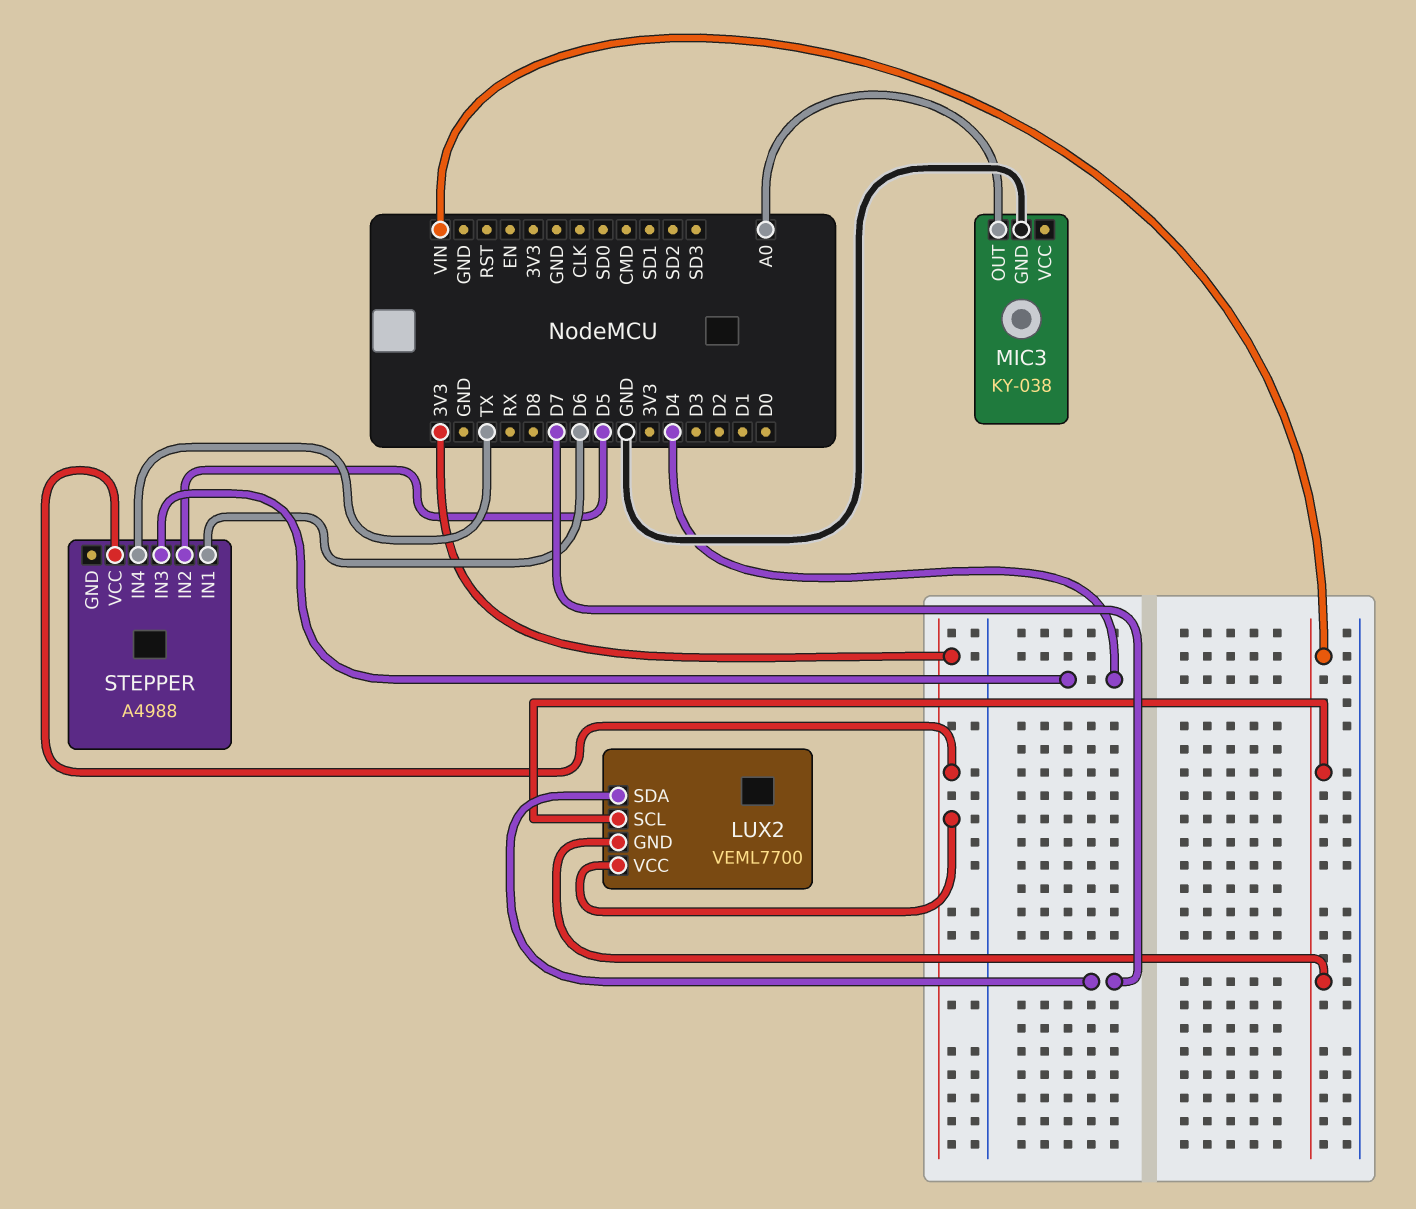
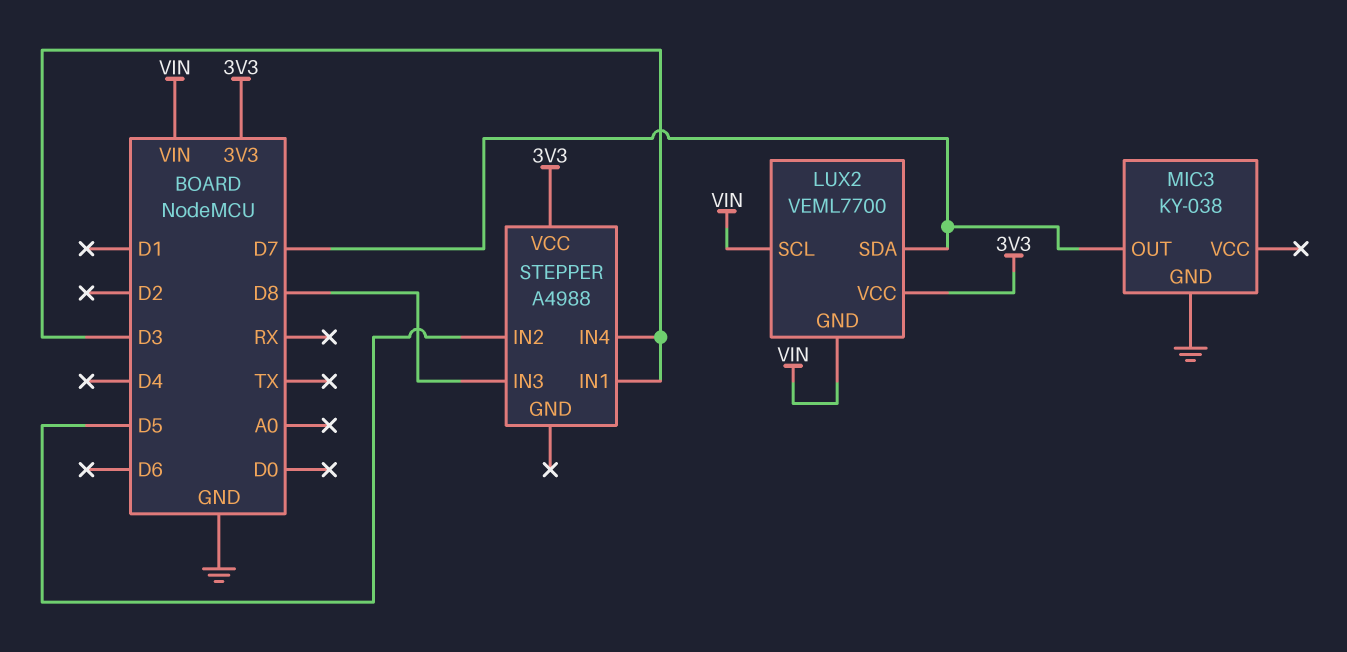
MIC3 pin OUT: A0 -> D7
STEPPER pin IN1: D6 -> D3
STEPPER pin IN3: D4 -> D8
STEPPER pin IN4: TX -> D3

